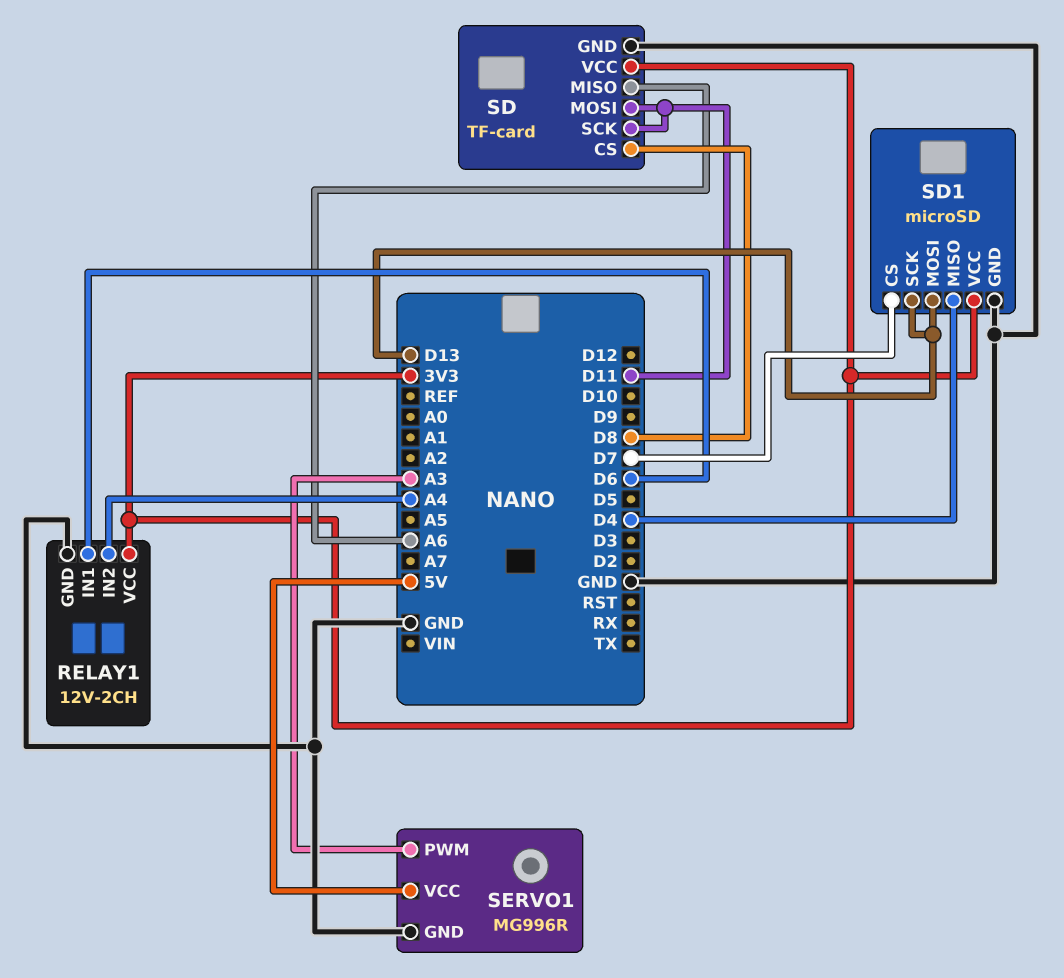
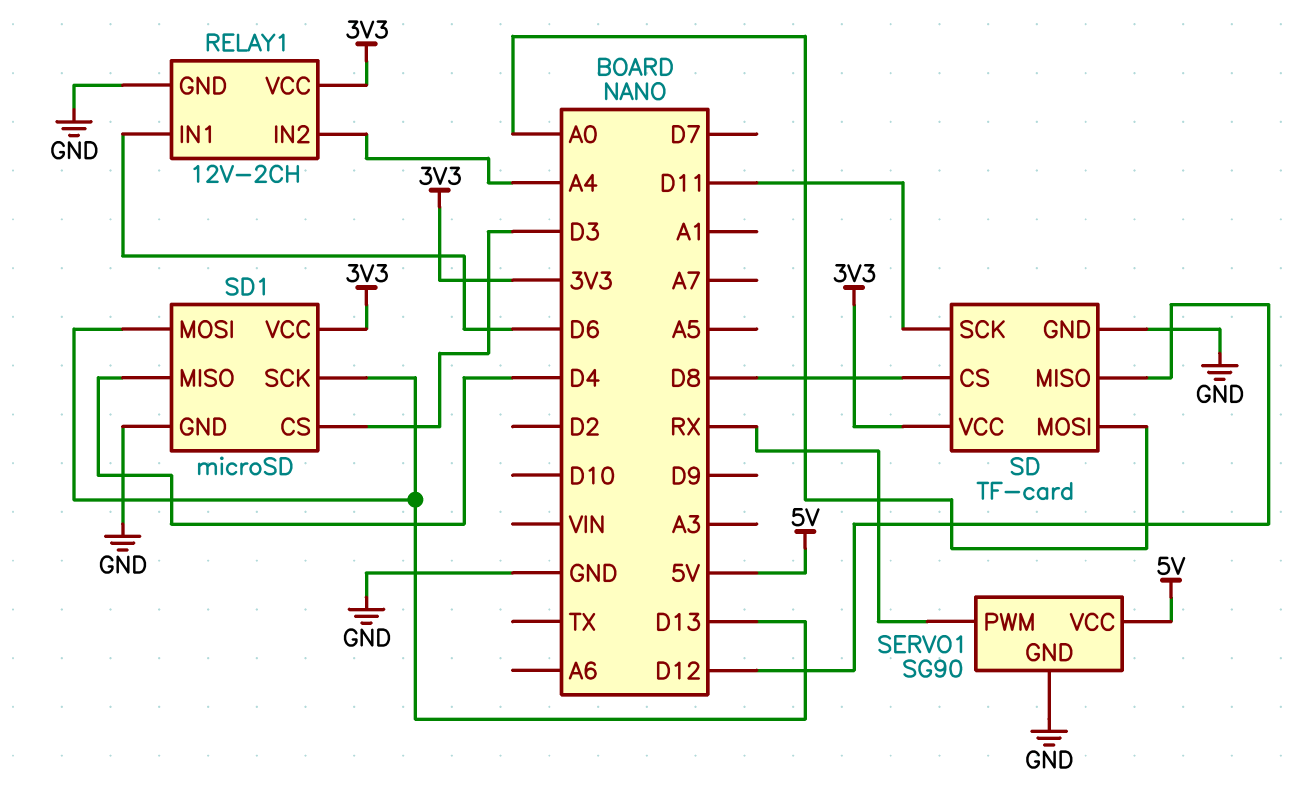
SD pin MISO: A6 -> D12
SD pin MOSI: D11 -> A0
SD1 pin CS: D7 -> D3
SERVO1: MG996R -> SG90
SERVO1 pin PWM: A3 -> RX

